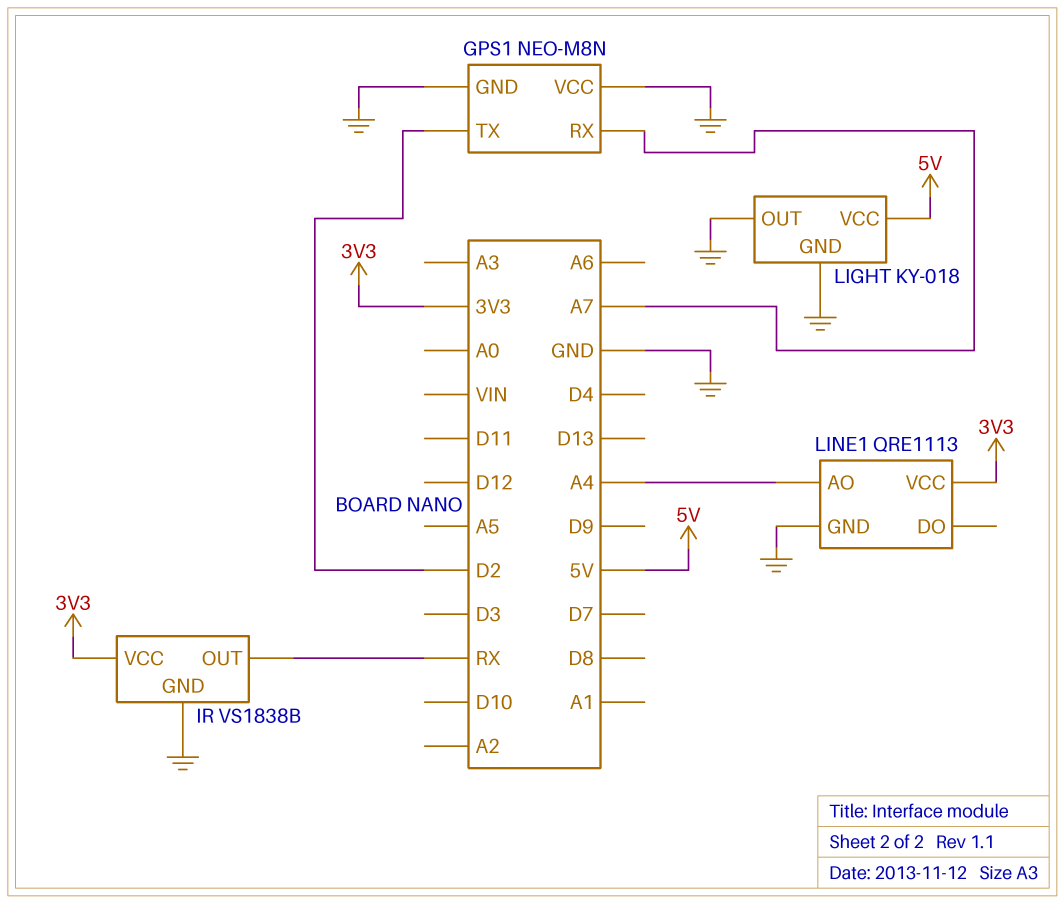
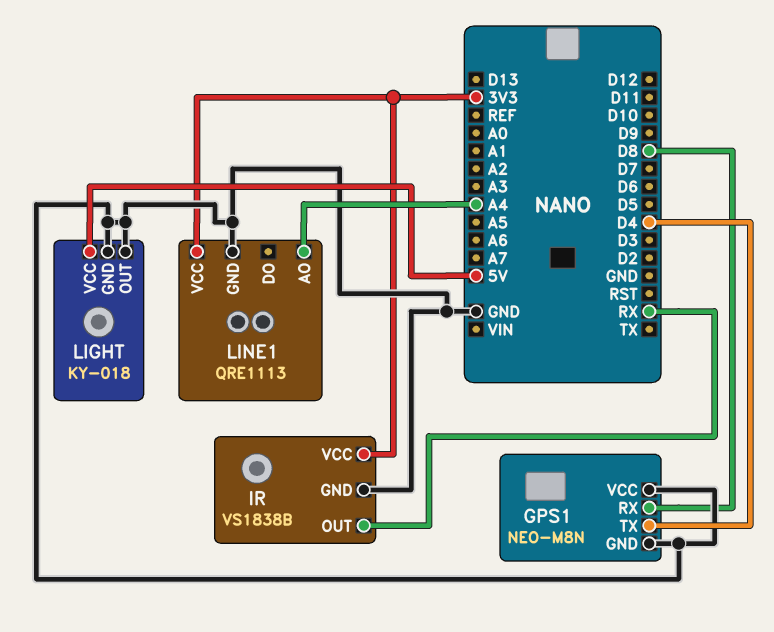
GPS1 pin RX: A7 -> D8
GPS1 pin TX: D2 -> D4

